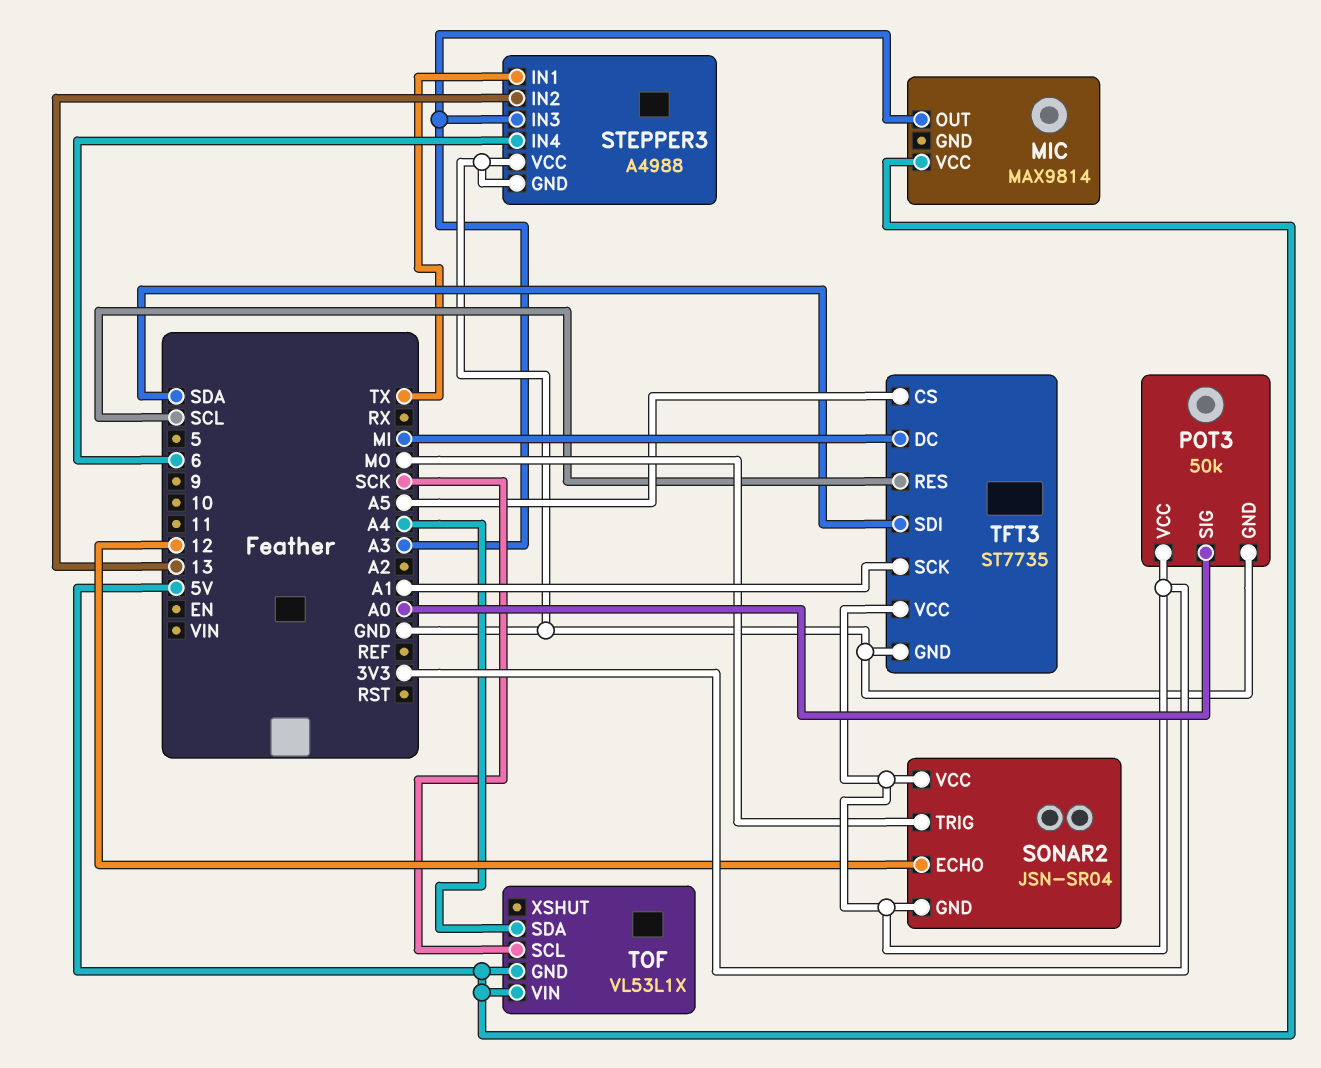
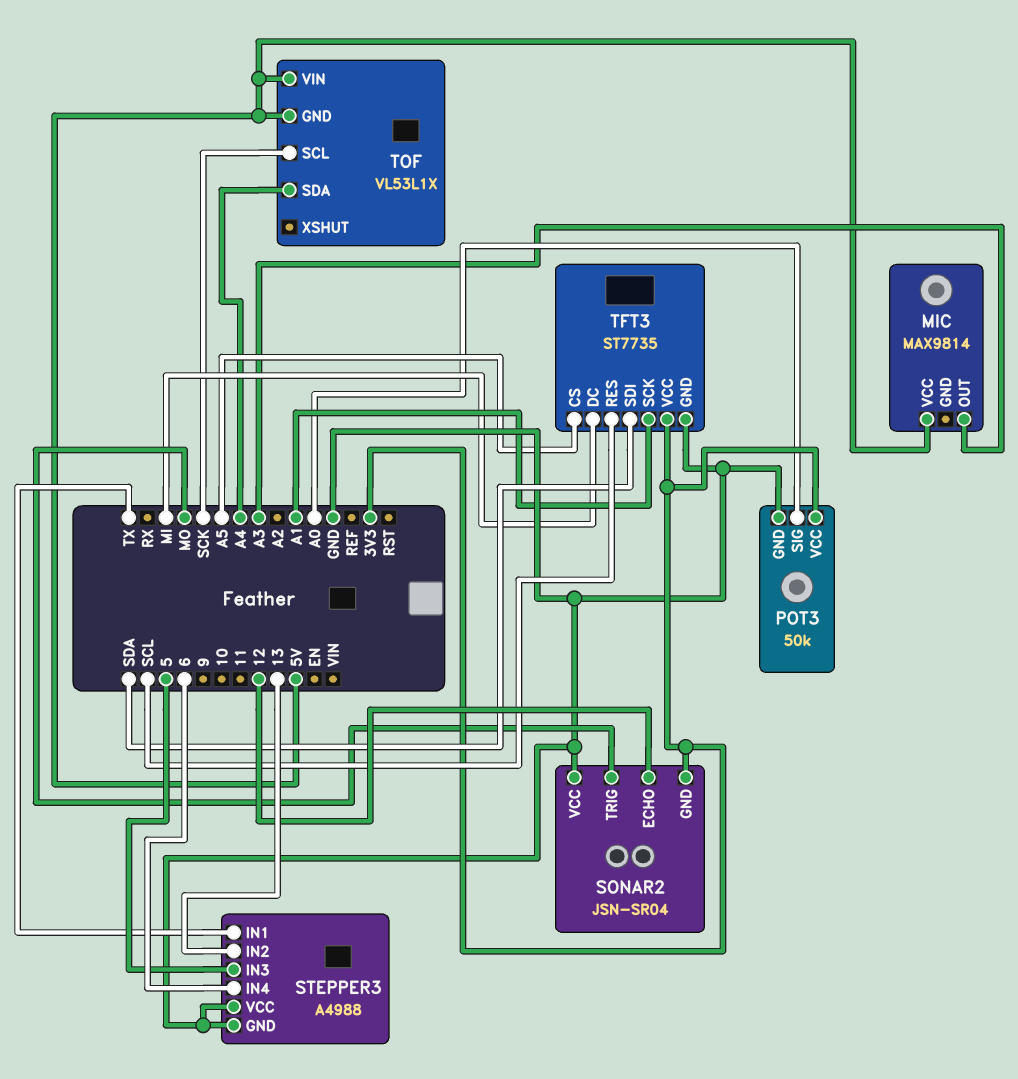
SONAR2 pin VCC: 3V3 -> GND
STEPPER3 pin IN3: A3 -> 5

